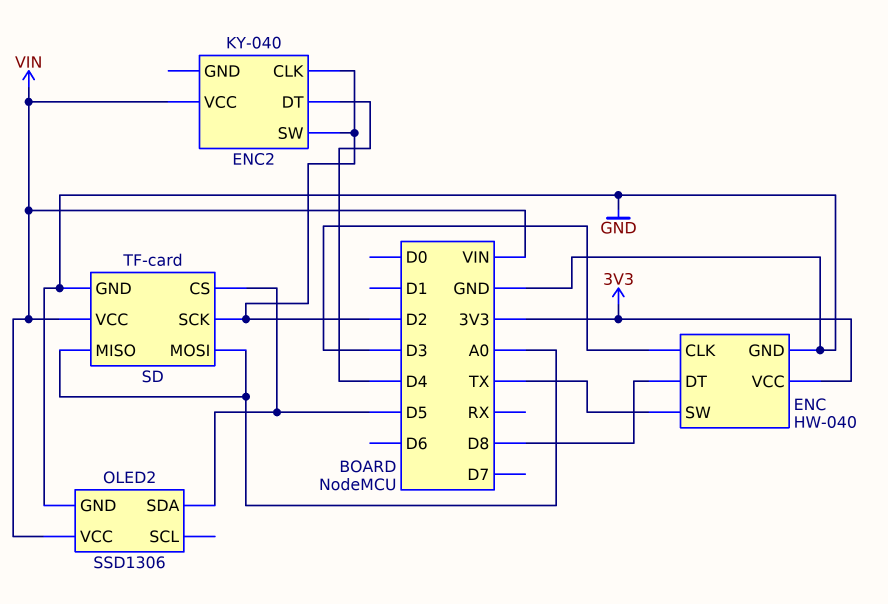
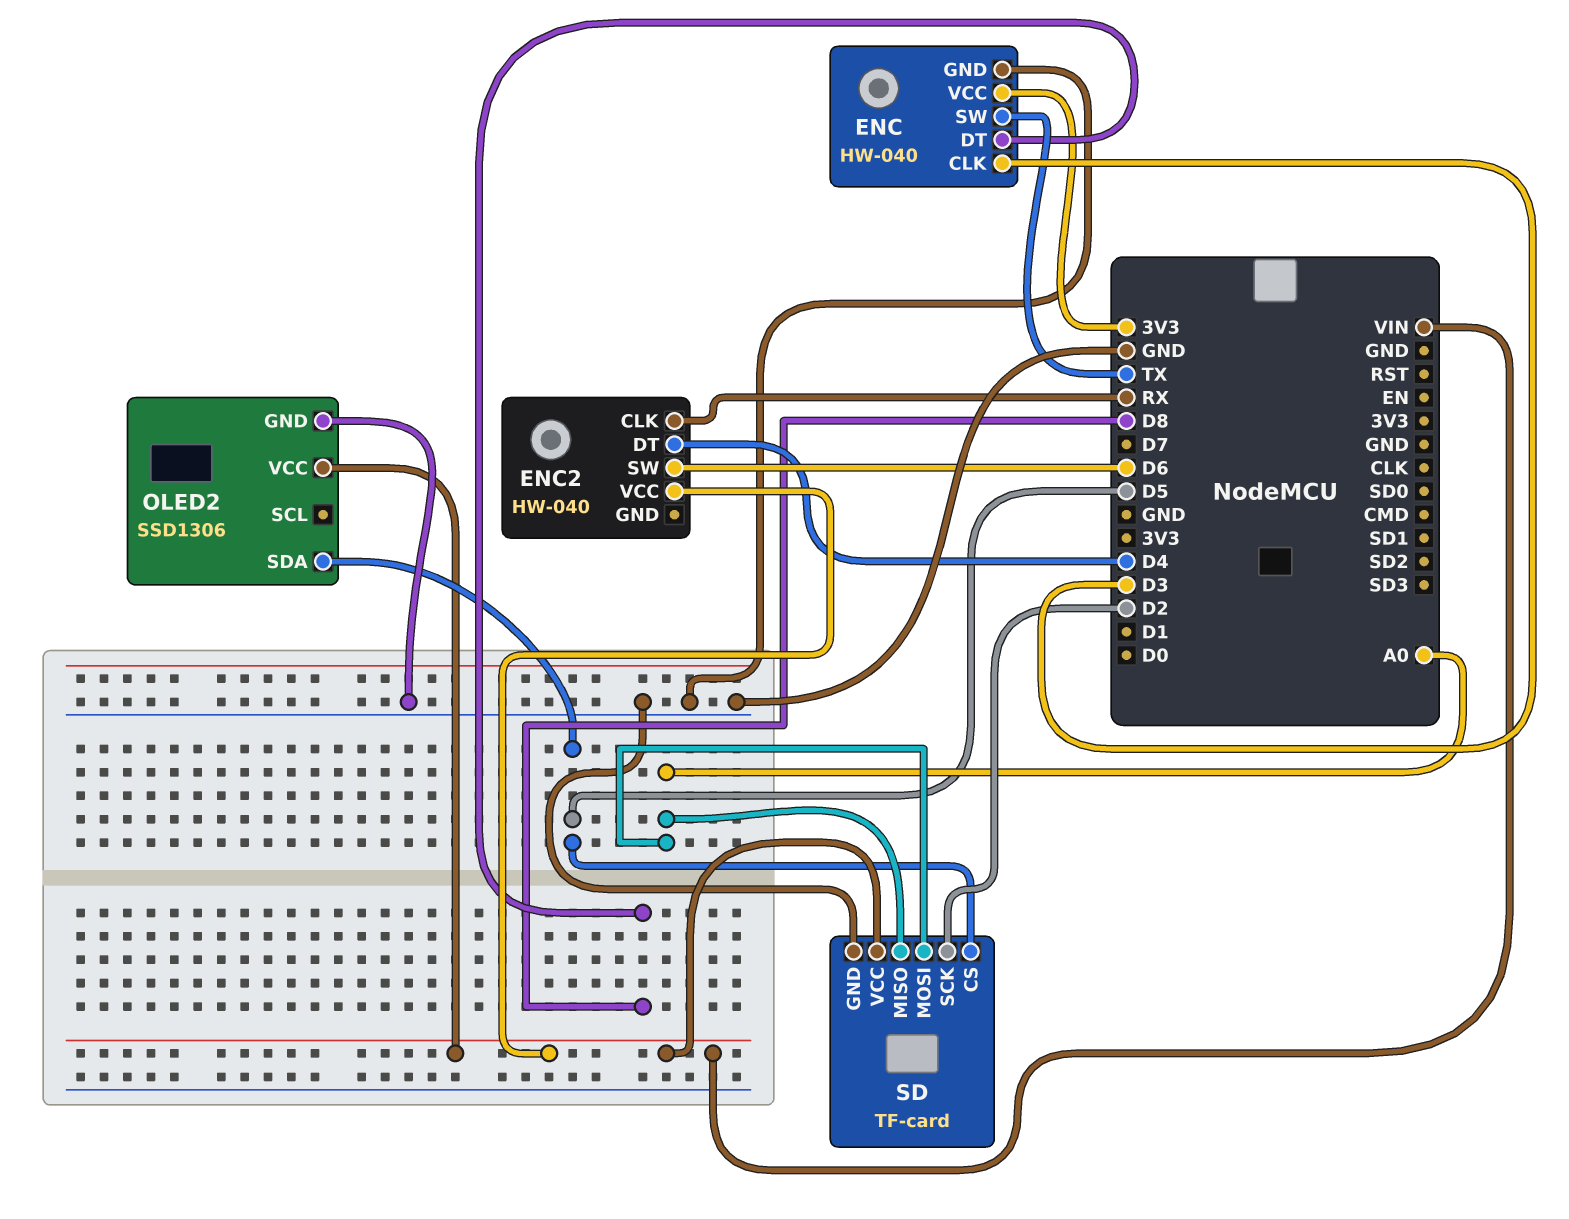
ENC2: KY-040 -> HW-040
ENC2 pin CLK: D2 -> RX
ENC2 pin SW: D2 -> D6

